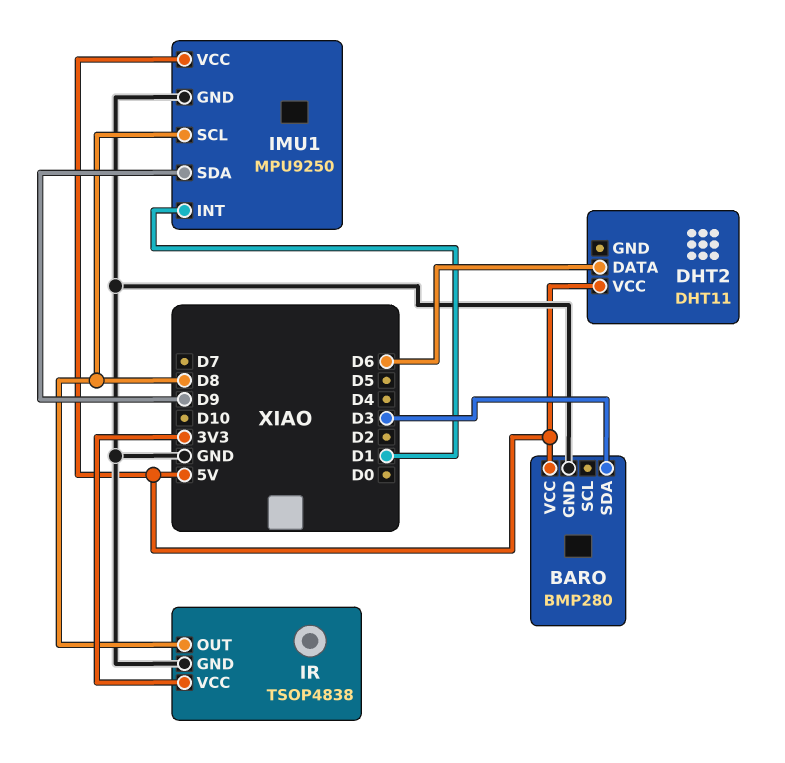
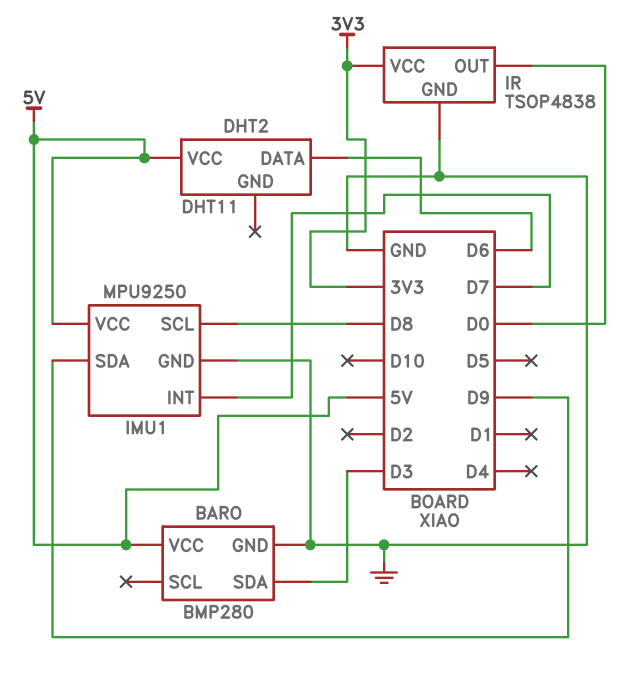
IMU1 pin INT: D1 -> D7
IR pin OUT: D8 -> D0

